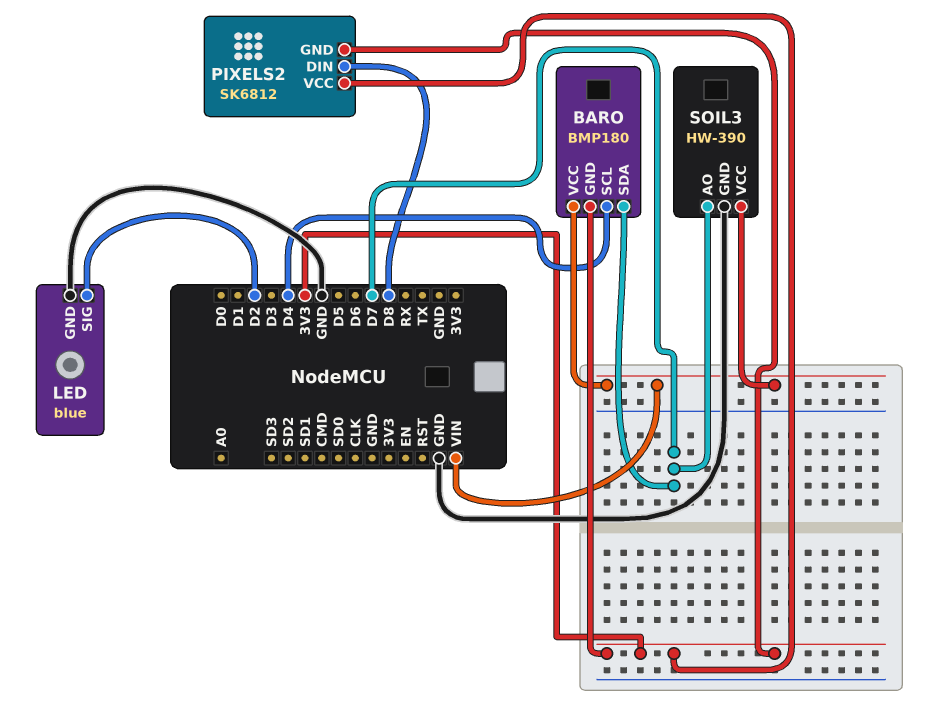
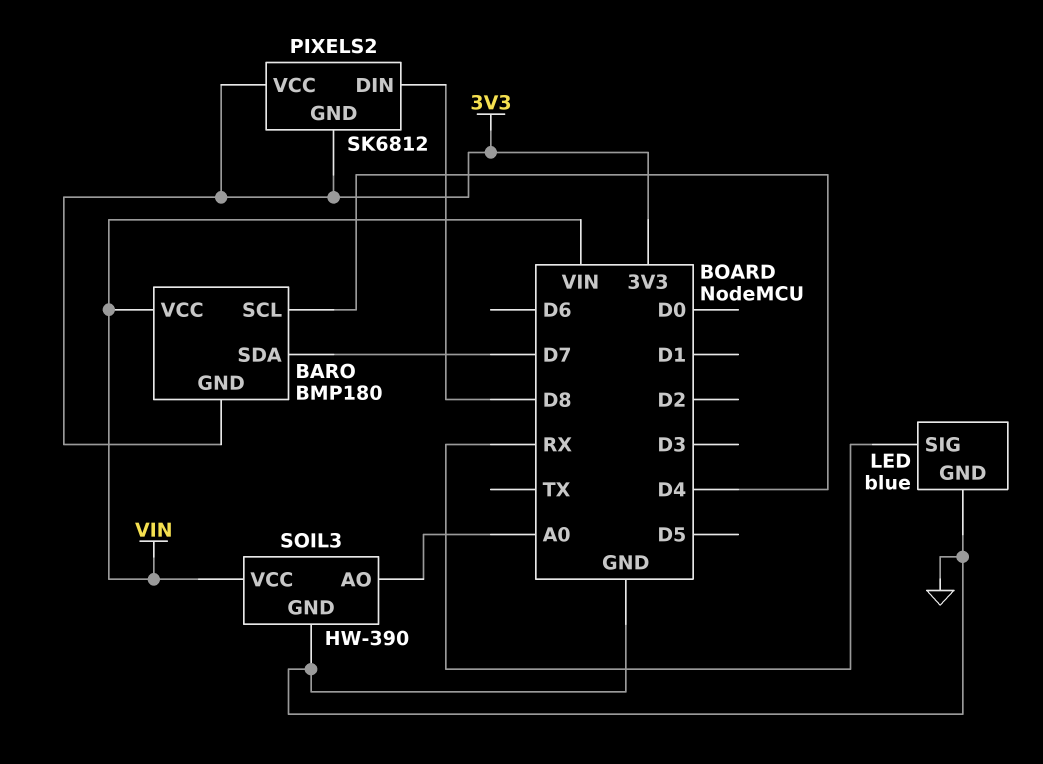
LED pin SIG: D2 -> RX
SOIL3 pin AO: D7 -> A0

